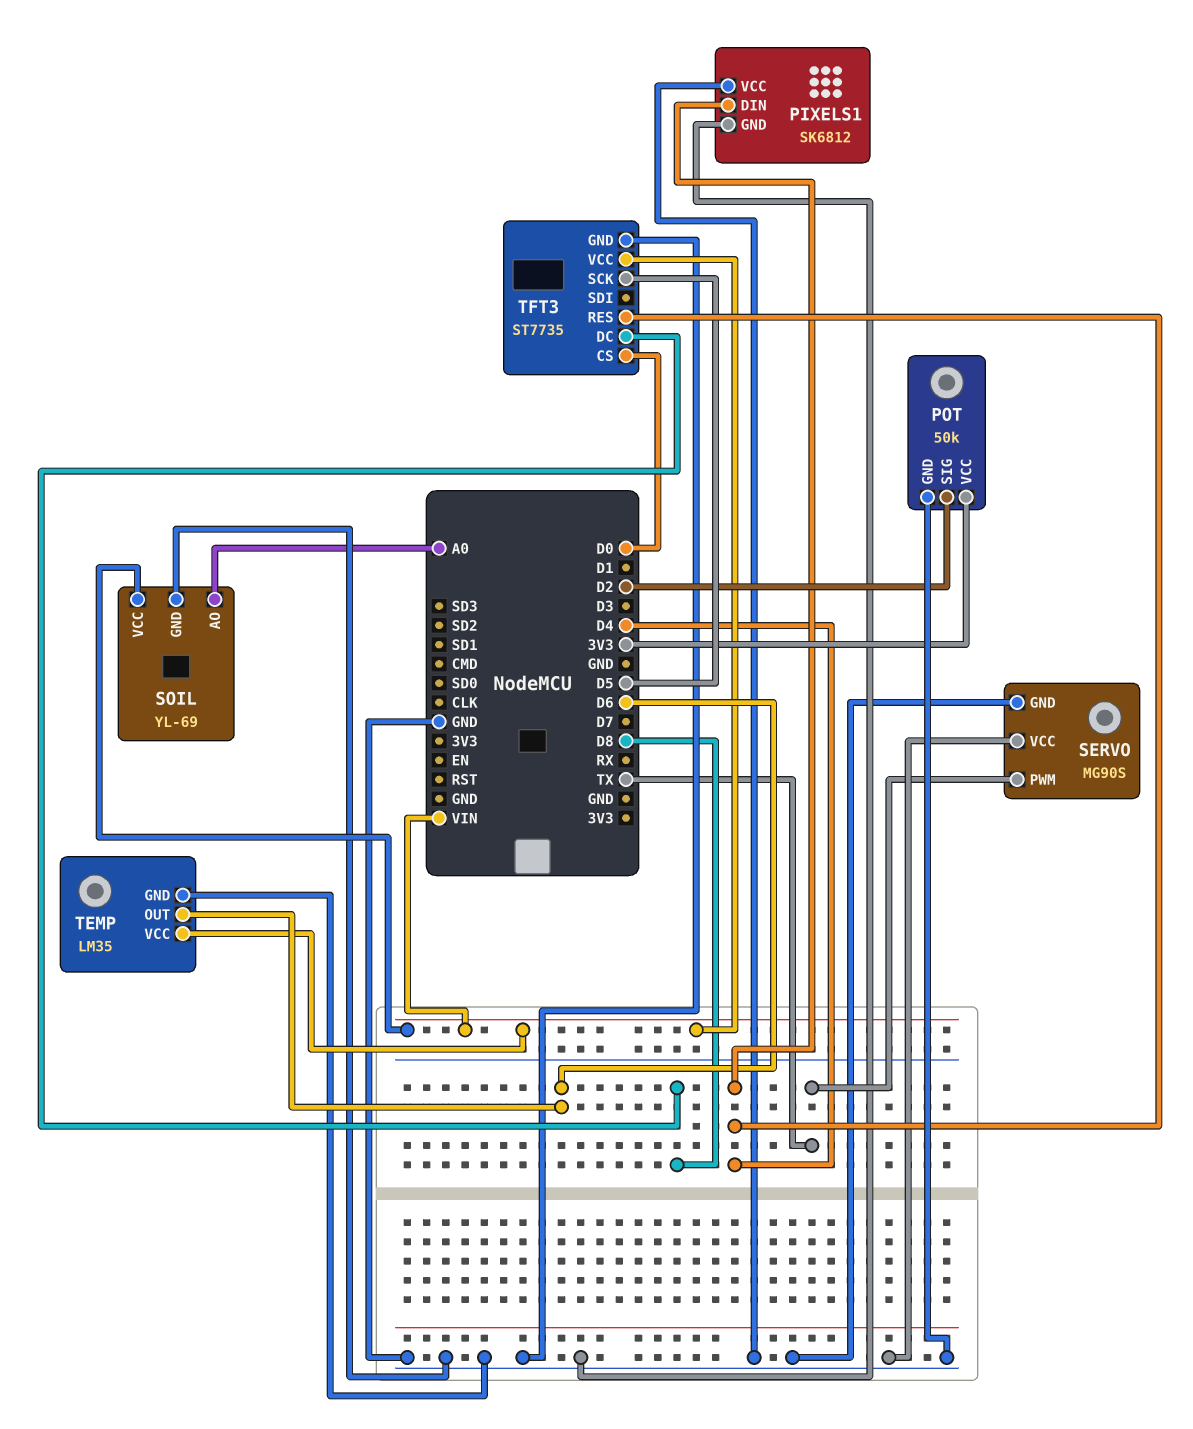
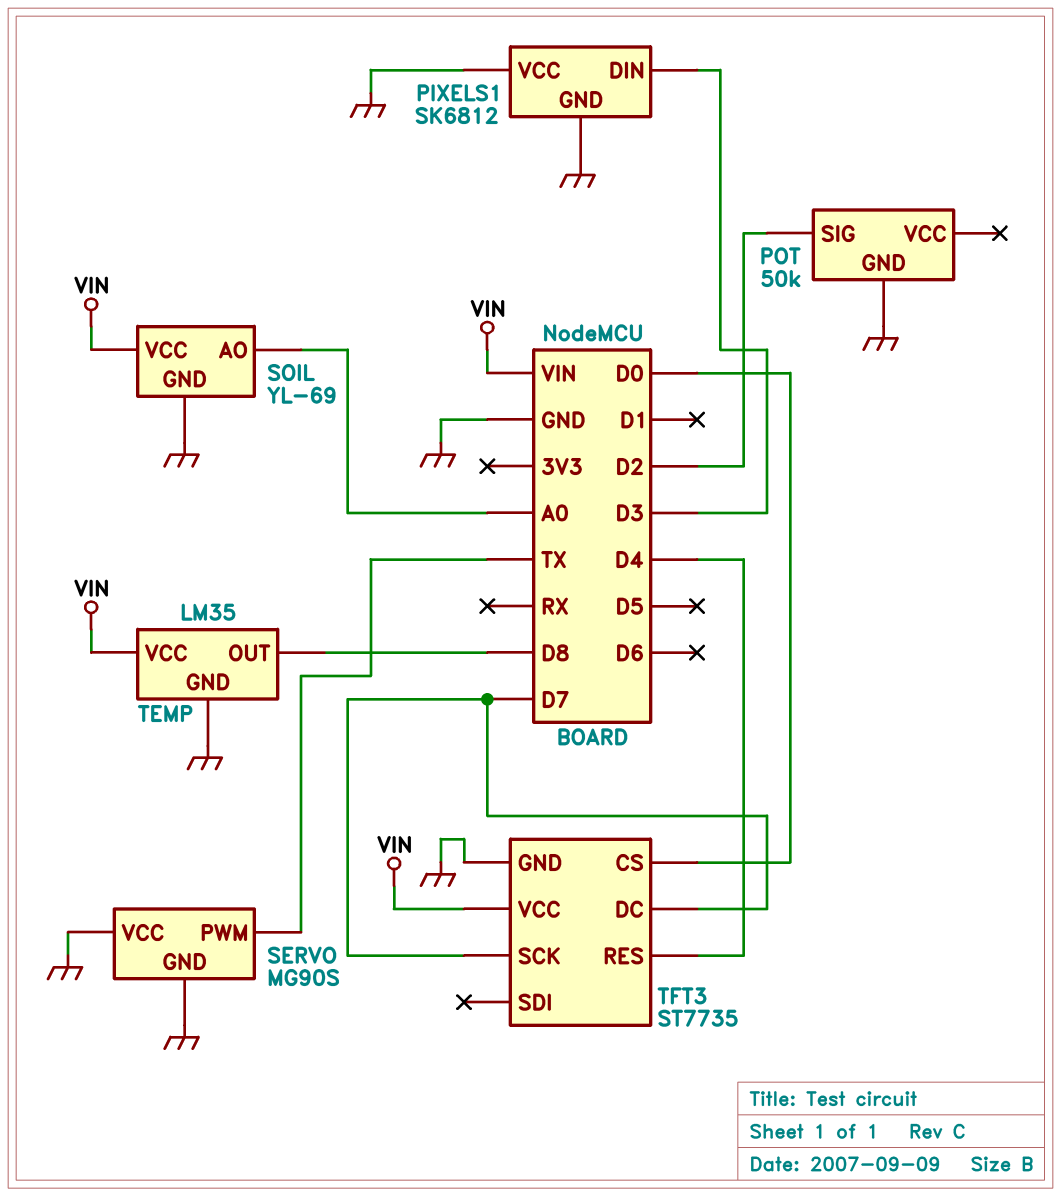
PIXELS1 pin DIN: D4 -> D3
POT pin VCC: 3V3 -> none
TEMP pin OUT: D6 -> D8
TFT3 pin DC: D8 -> D7
TFT3 pin SCK: D5 -> D7

